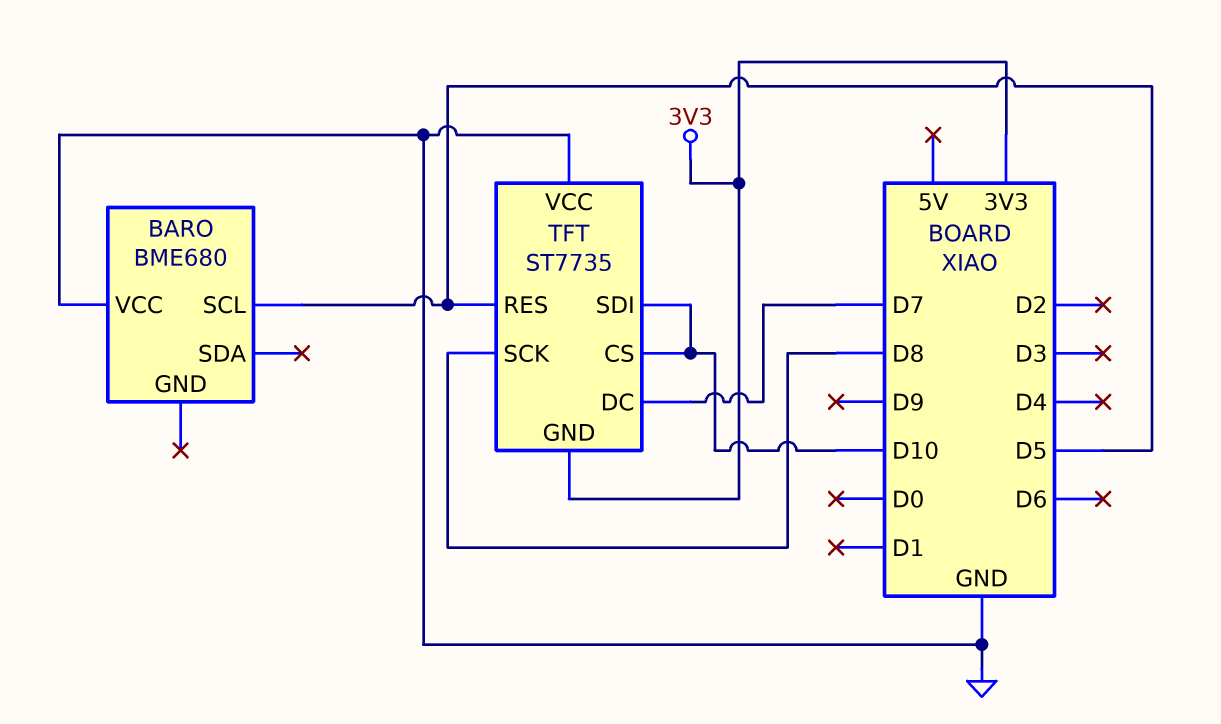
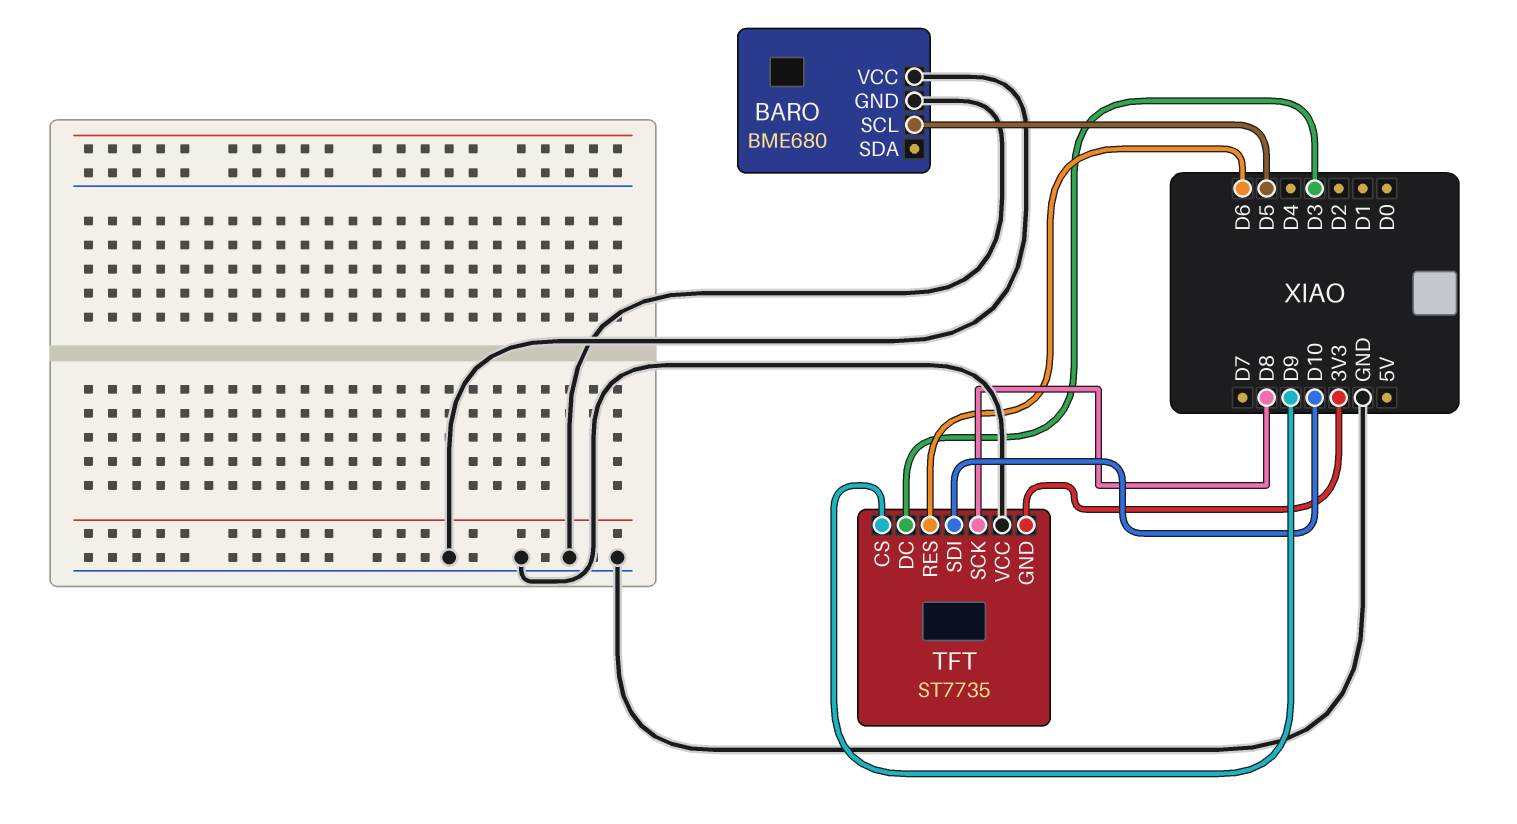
BARO pin GND: none -> GND
TFT pin CS: D10 -> D9
TFT pin DC: D7 -> D3
TFT pin RES: D5 -> D6

